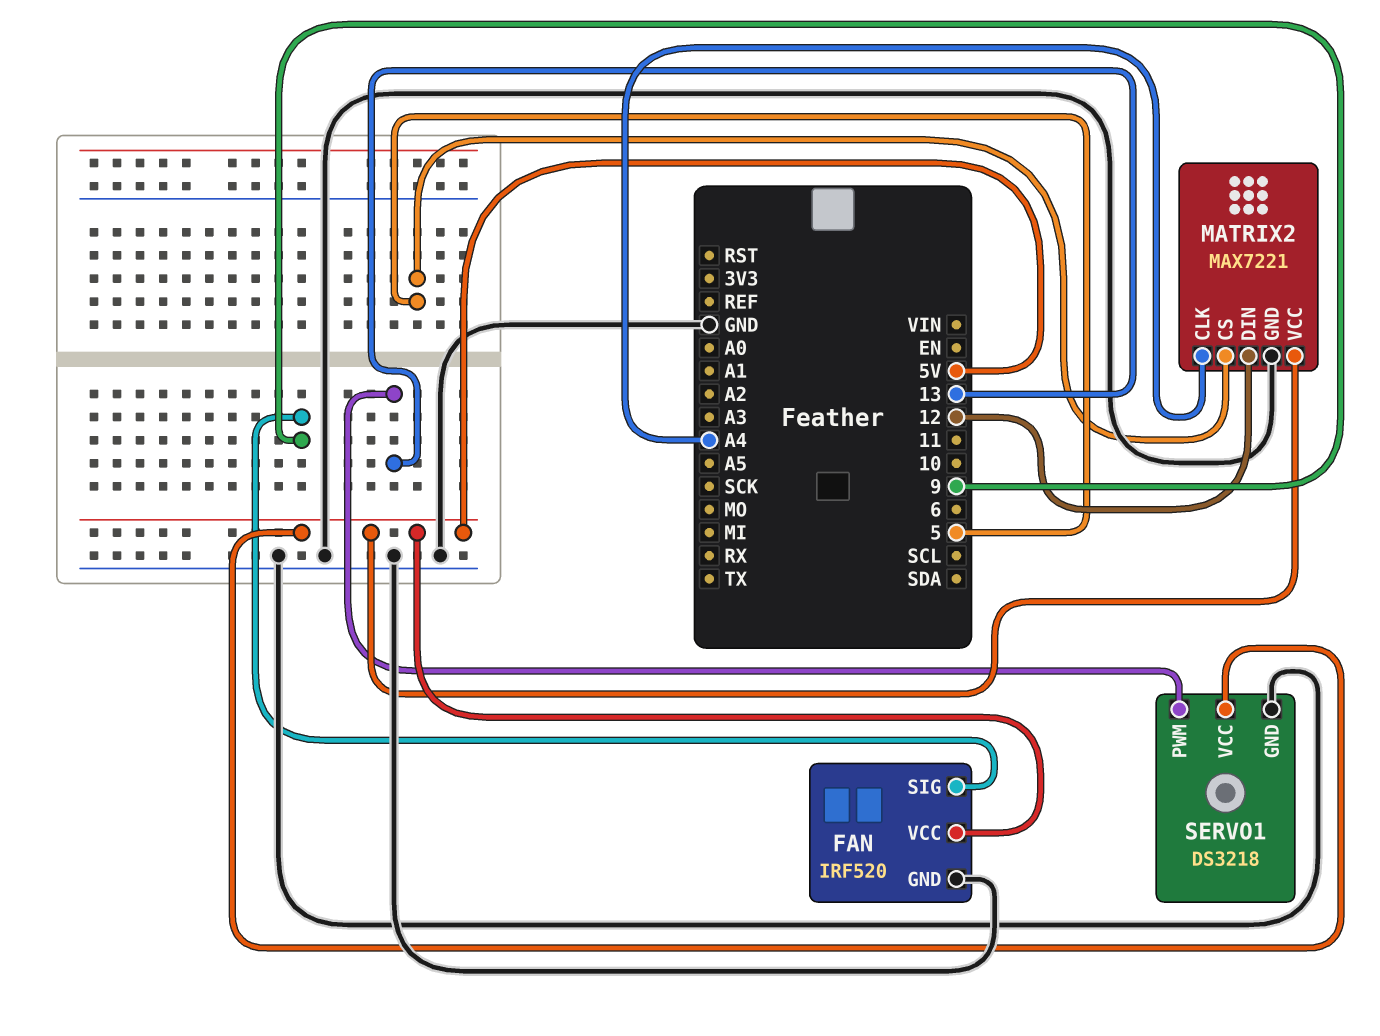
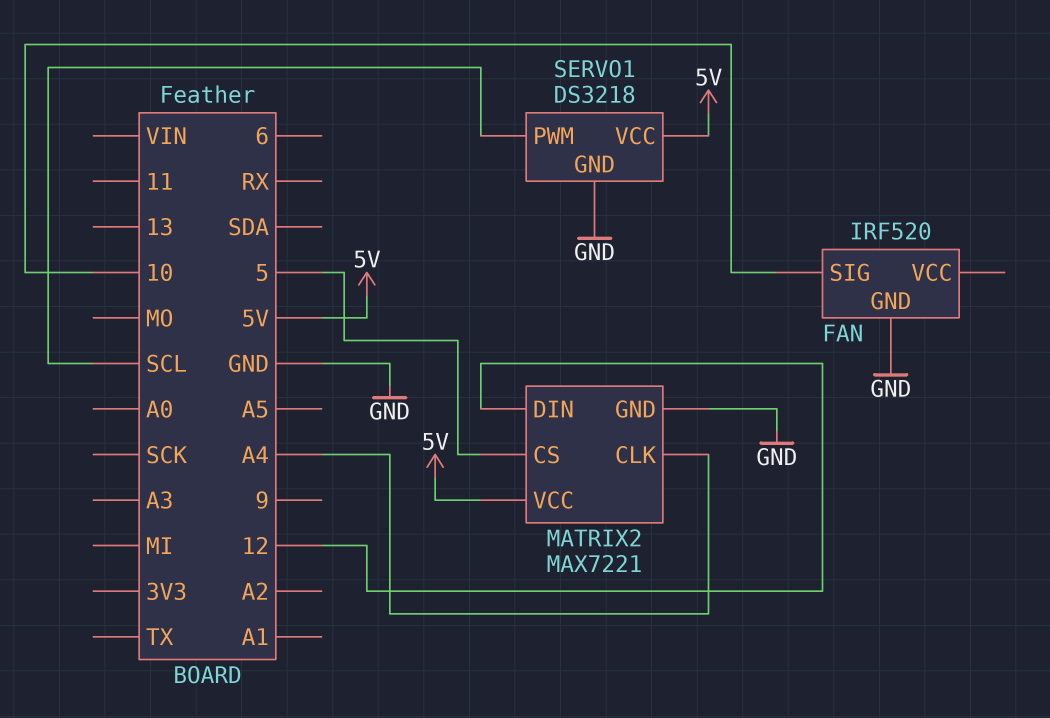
FAN pin SIG: 9 -> 10
FAN pin VCC: 5V -> none
SERVO1 pin PWM: 13 -> SCL

